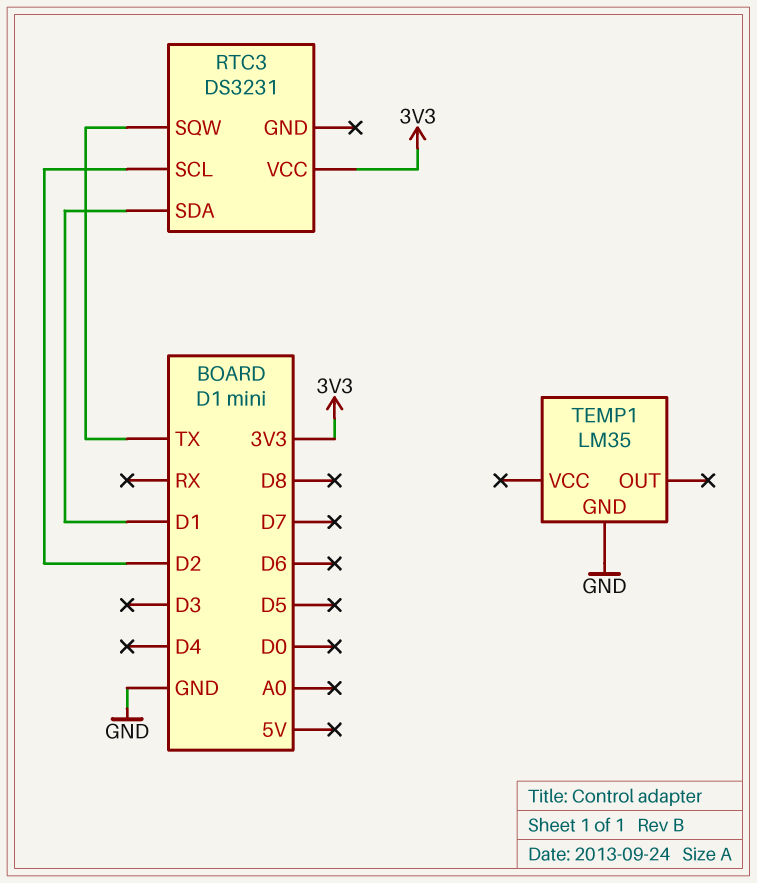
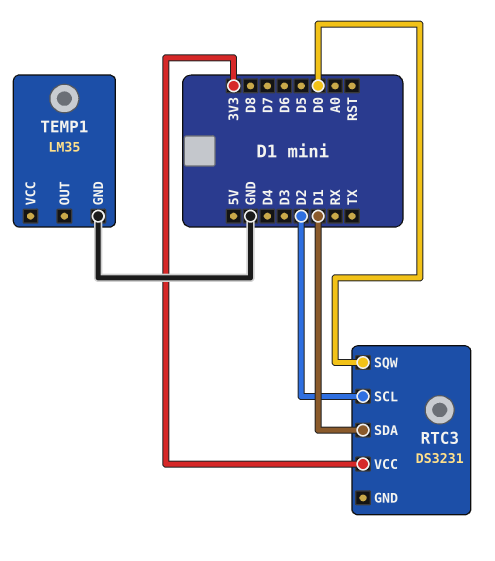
RTC3 pin SQW: TX -> D0

